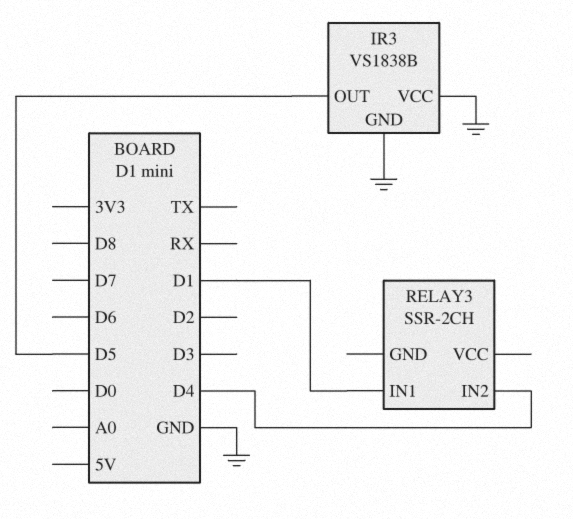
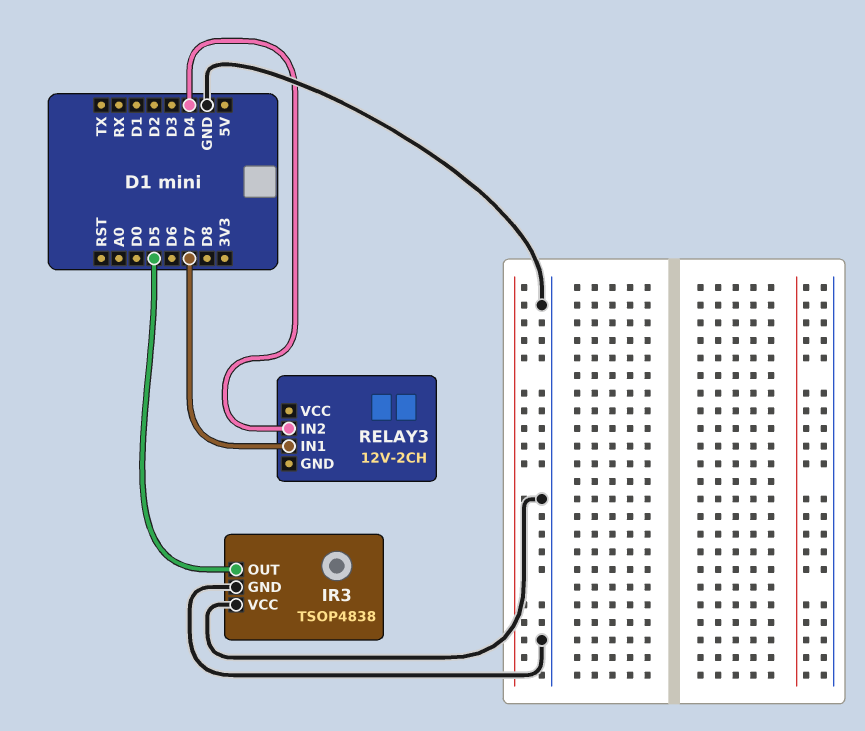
IR3: VS1838B -> TSOP4838
RELAY3: SSR-2CH -> 12V-2CH
RELAY3 pin IN1: D1 -> D7

